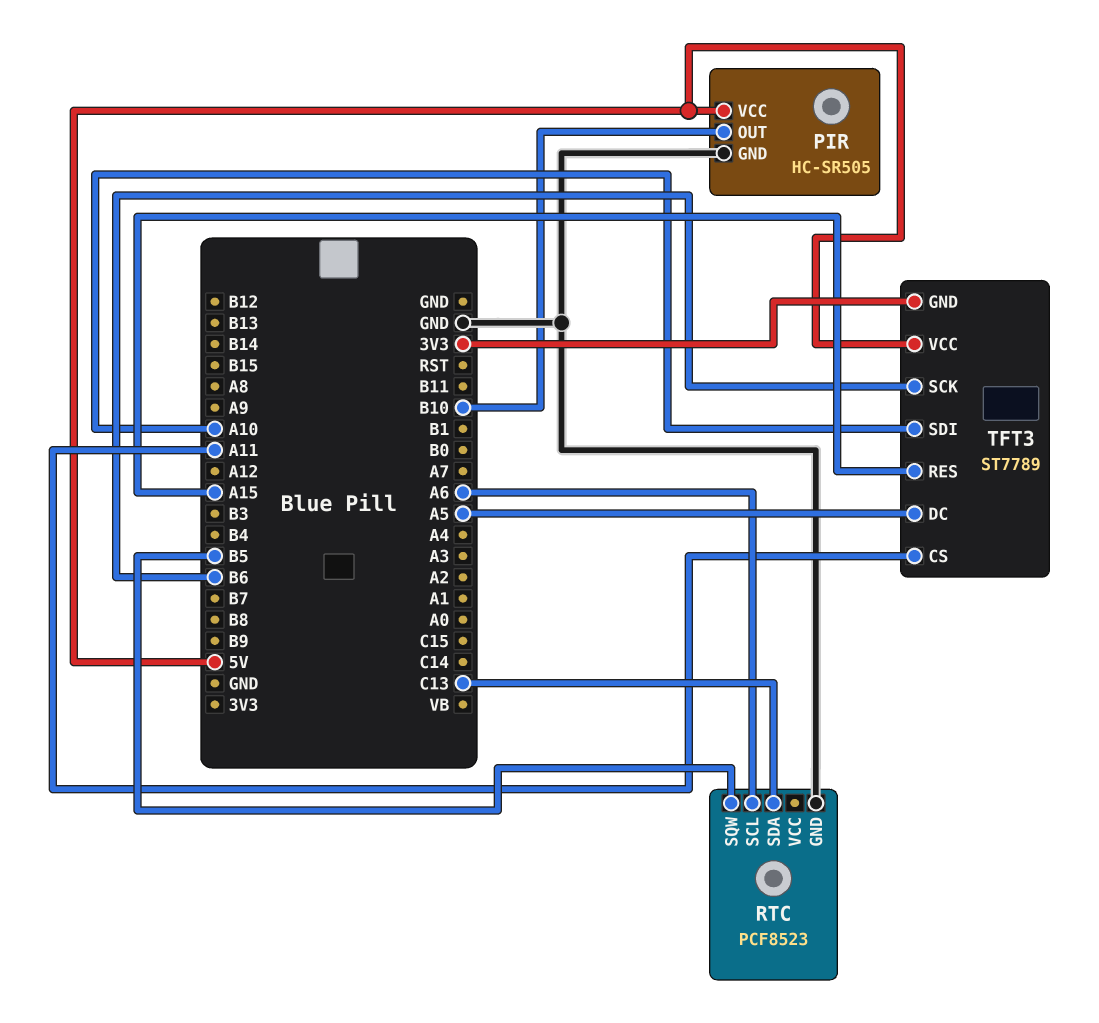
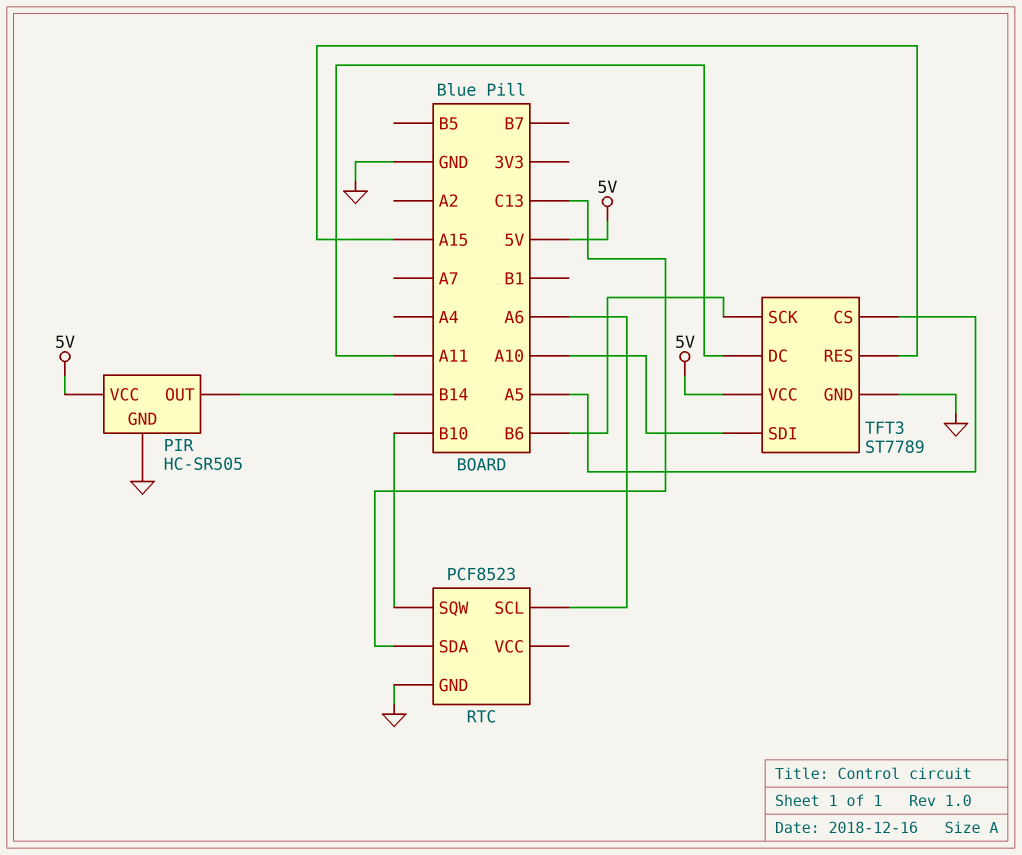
PIR pin OUT: B10 -> B14
RTC pin SQW: B5 -> B10
TFT3 pin CS: A11 -> A5
TFT3 pin DC: A5 -> A11
TFT3 pin GND: 3V3 -> GND

